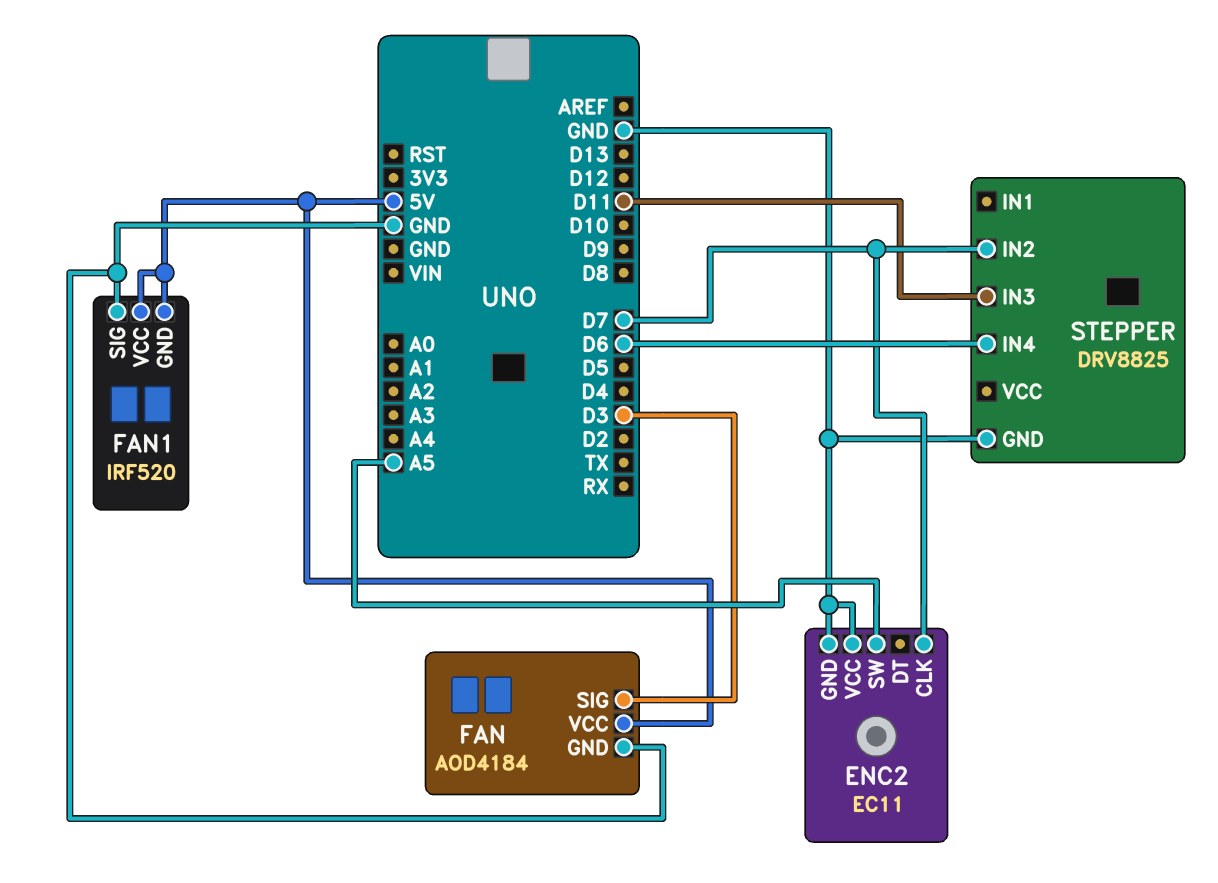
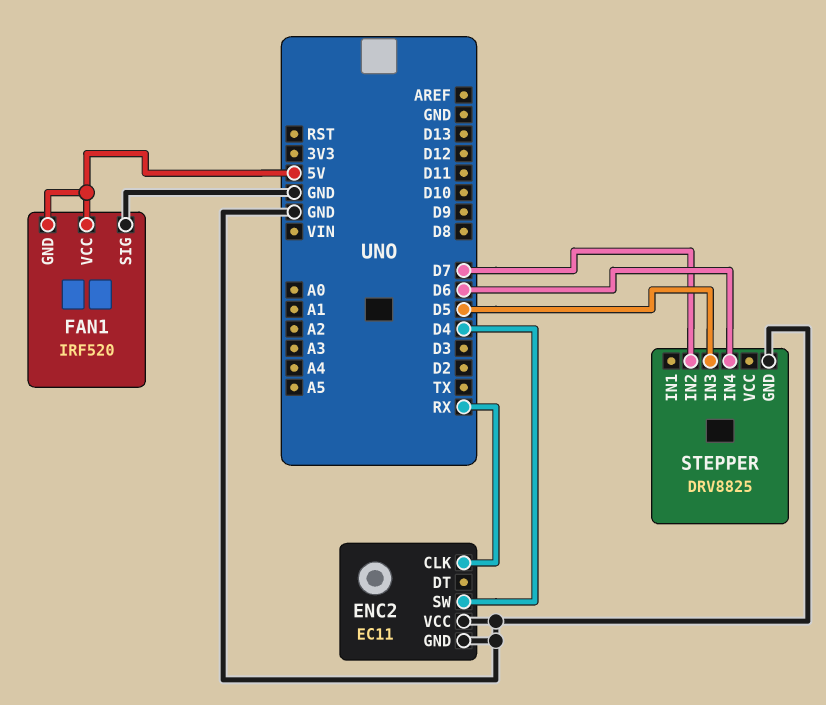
ENC2 pin CLK: D7 -> RX
ENC2 pin SW: A5 -> D4
FAN: AOD4184 -> none
FAN pin GND: GND -> none
FAN pin SIG: D3 -> none
FAN pin VCC: 5V -> none
STEPPER pin IN3: D11 -> D5

